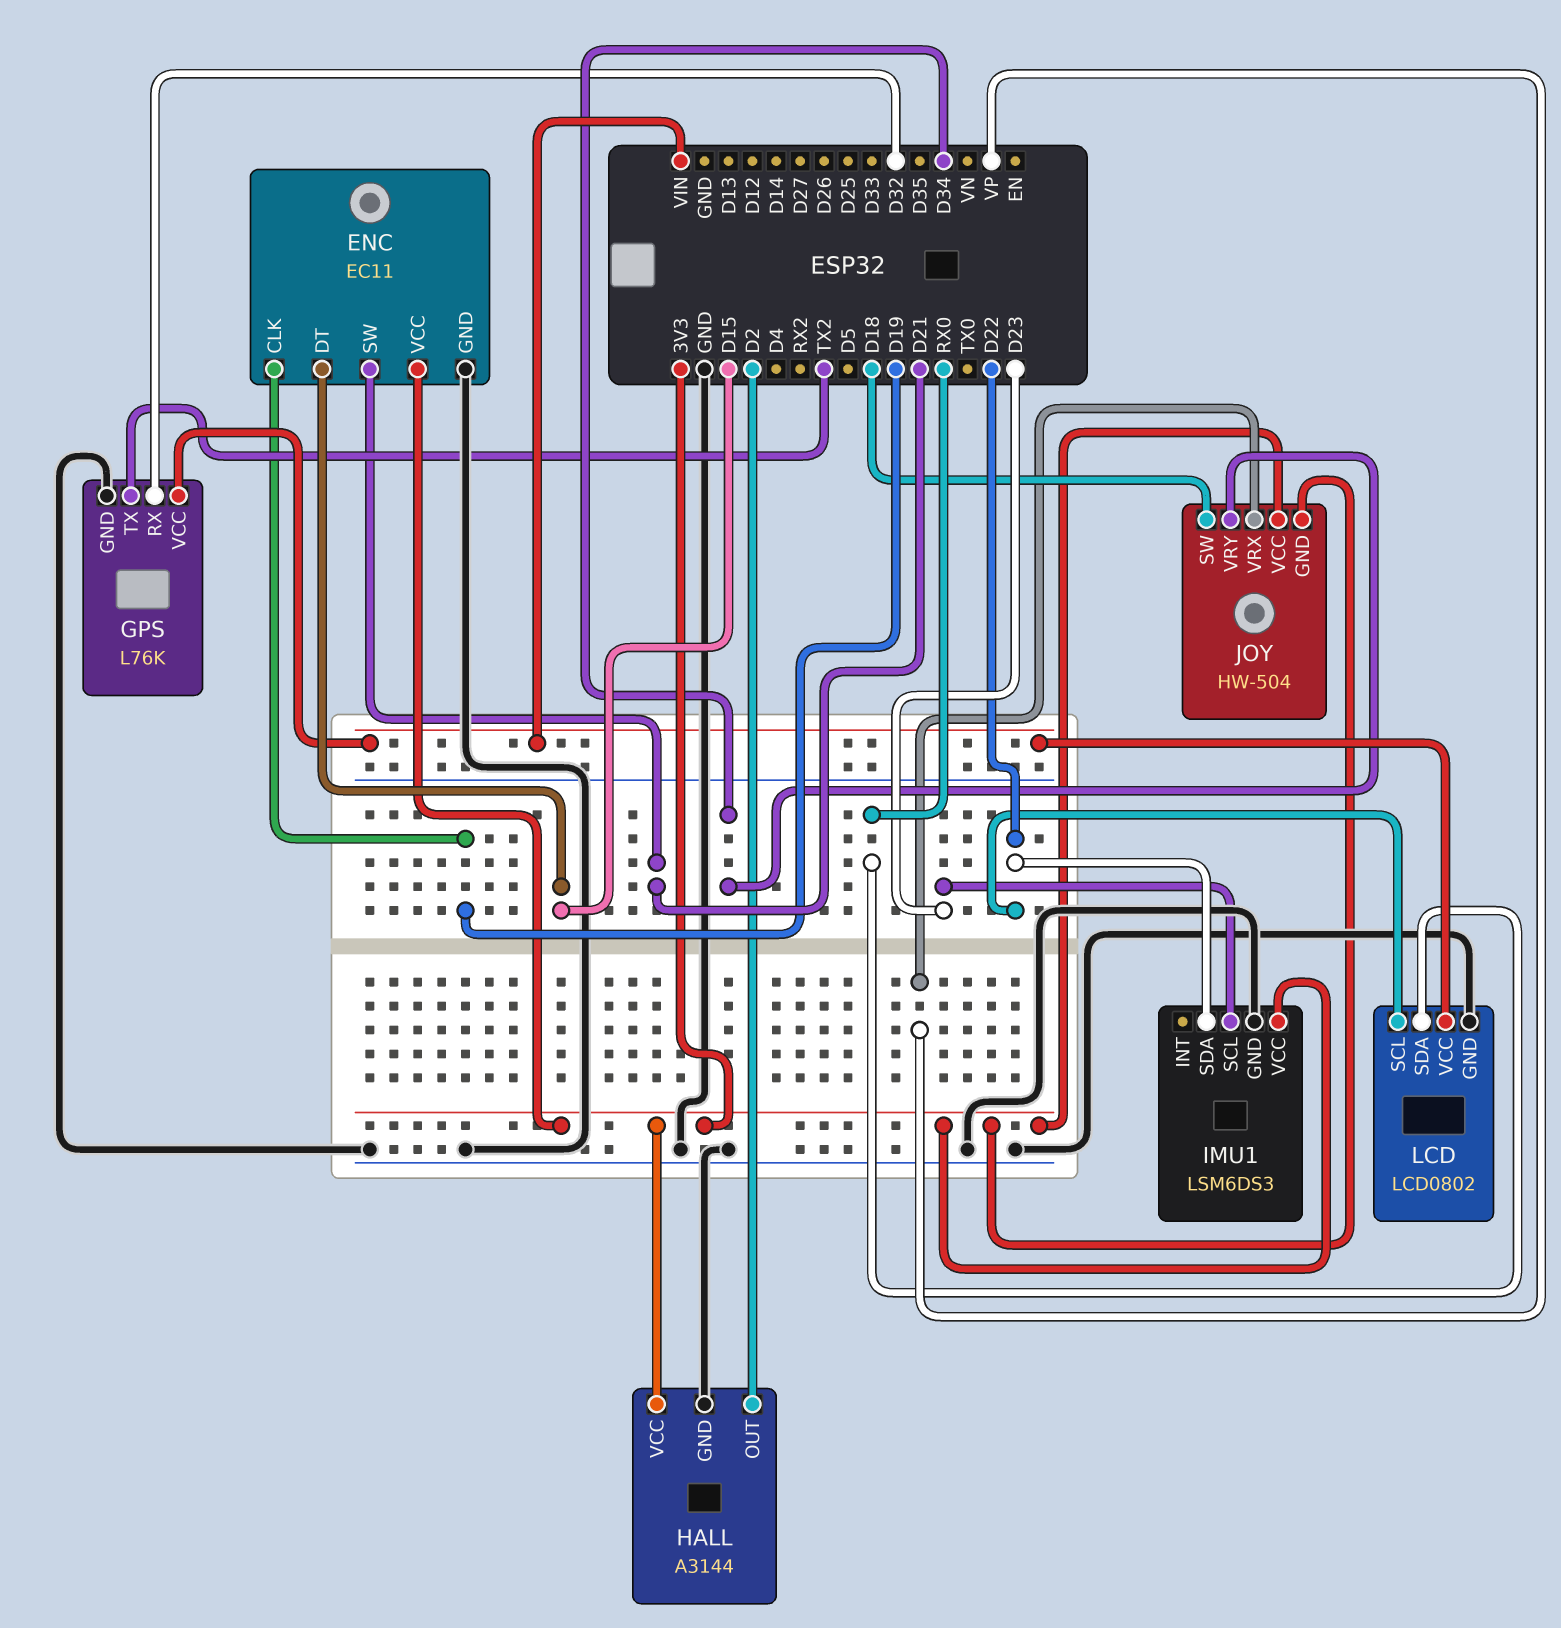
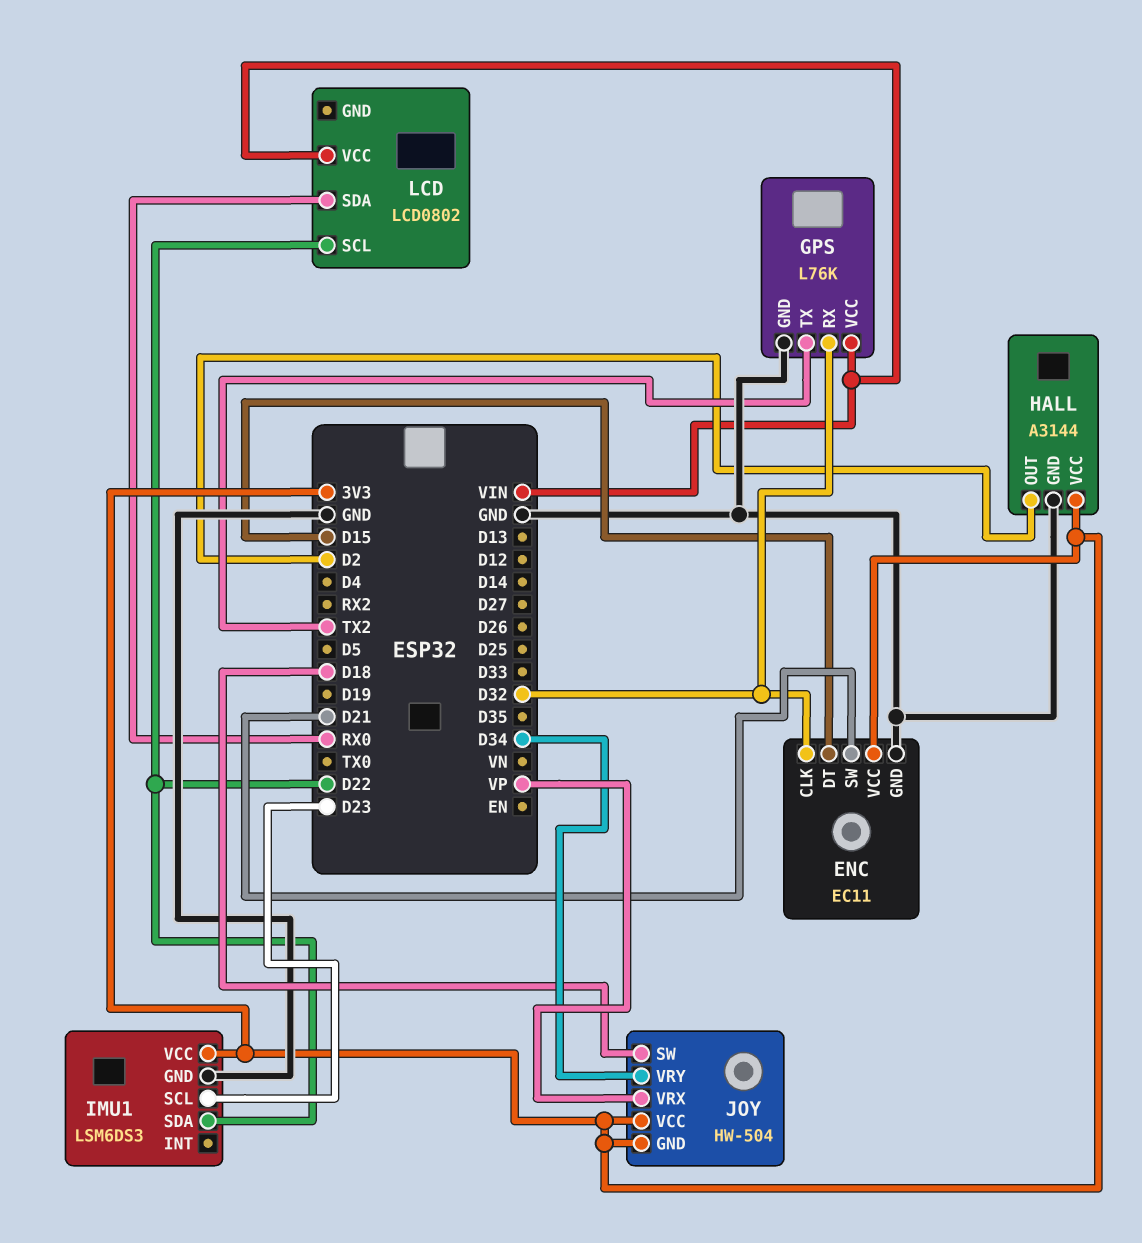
ENC pin CLK: D19 -> D32
LCD pin GND: GND -> none

